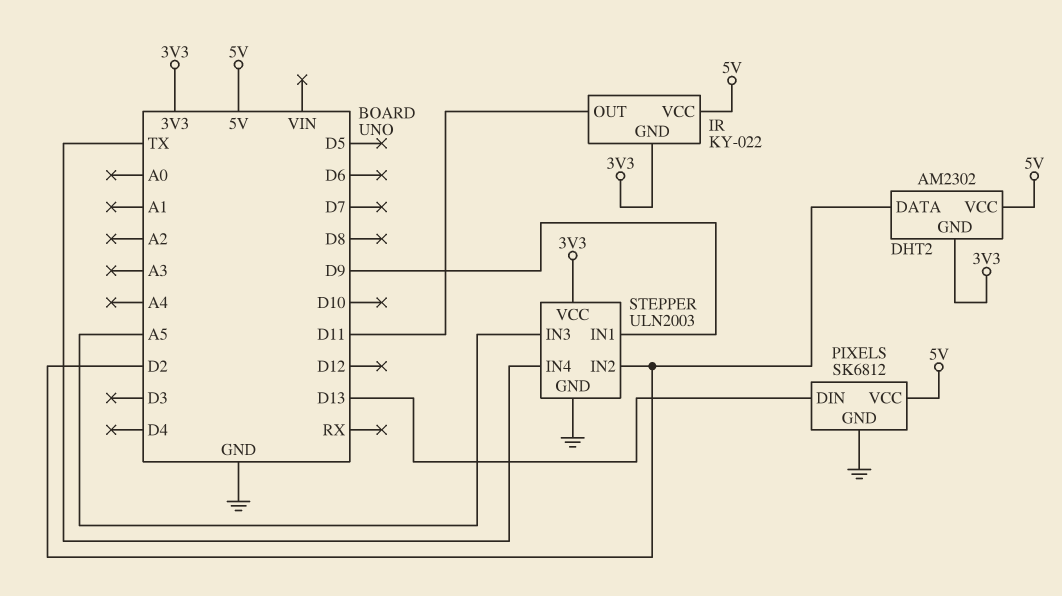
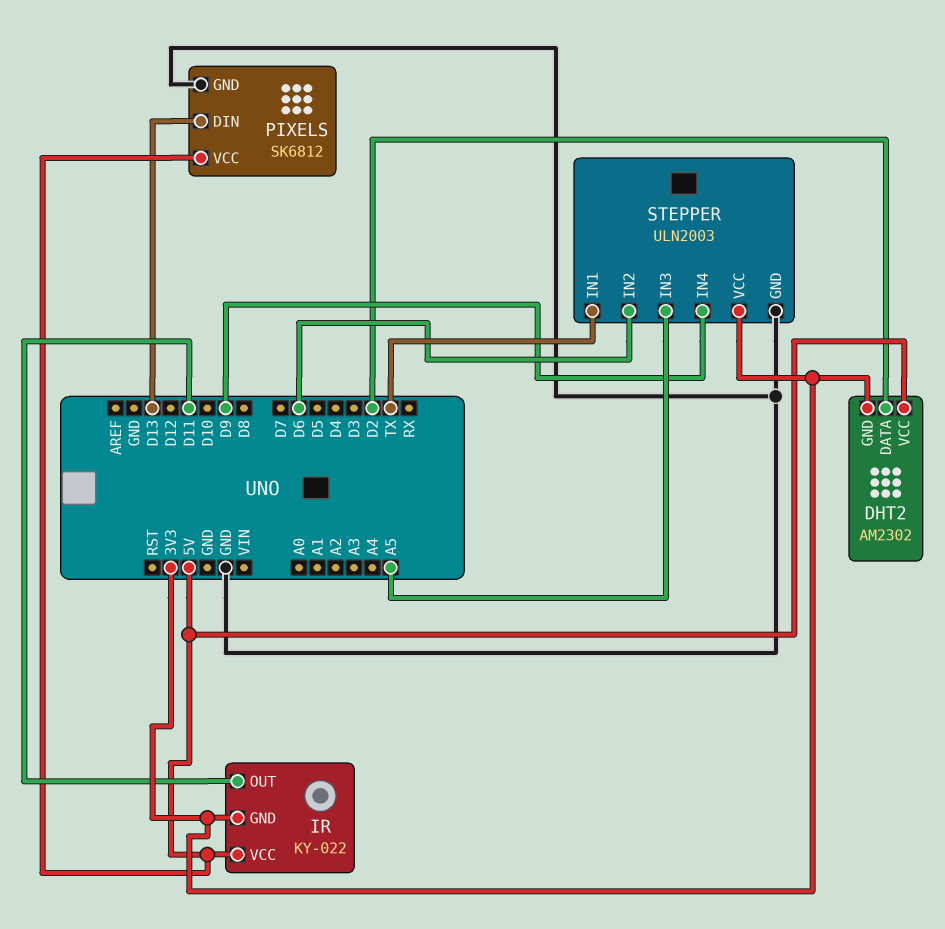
STEPPER pin IN1: D9 -> TX
STEPPER pin IN2: D2 -> D6
STEPPER pin IN4: TX -> D9

